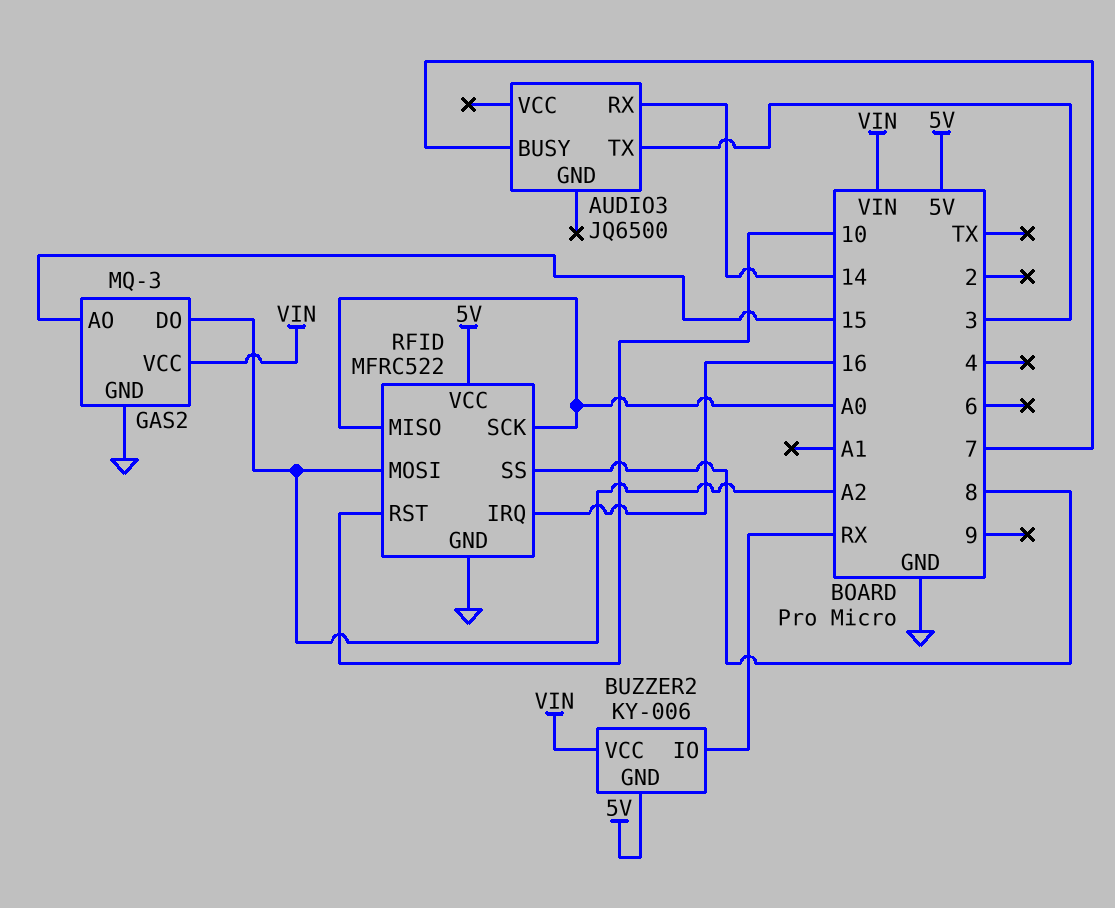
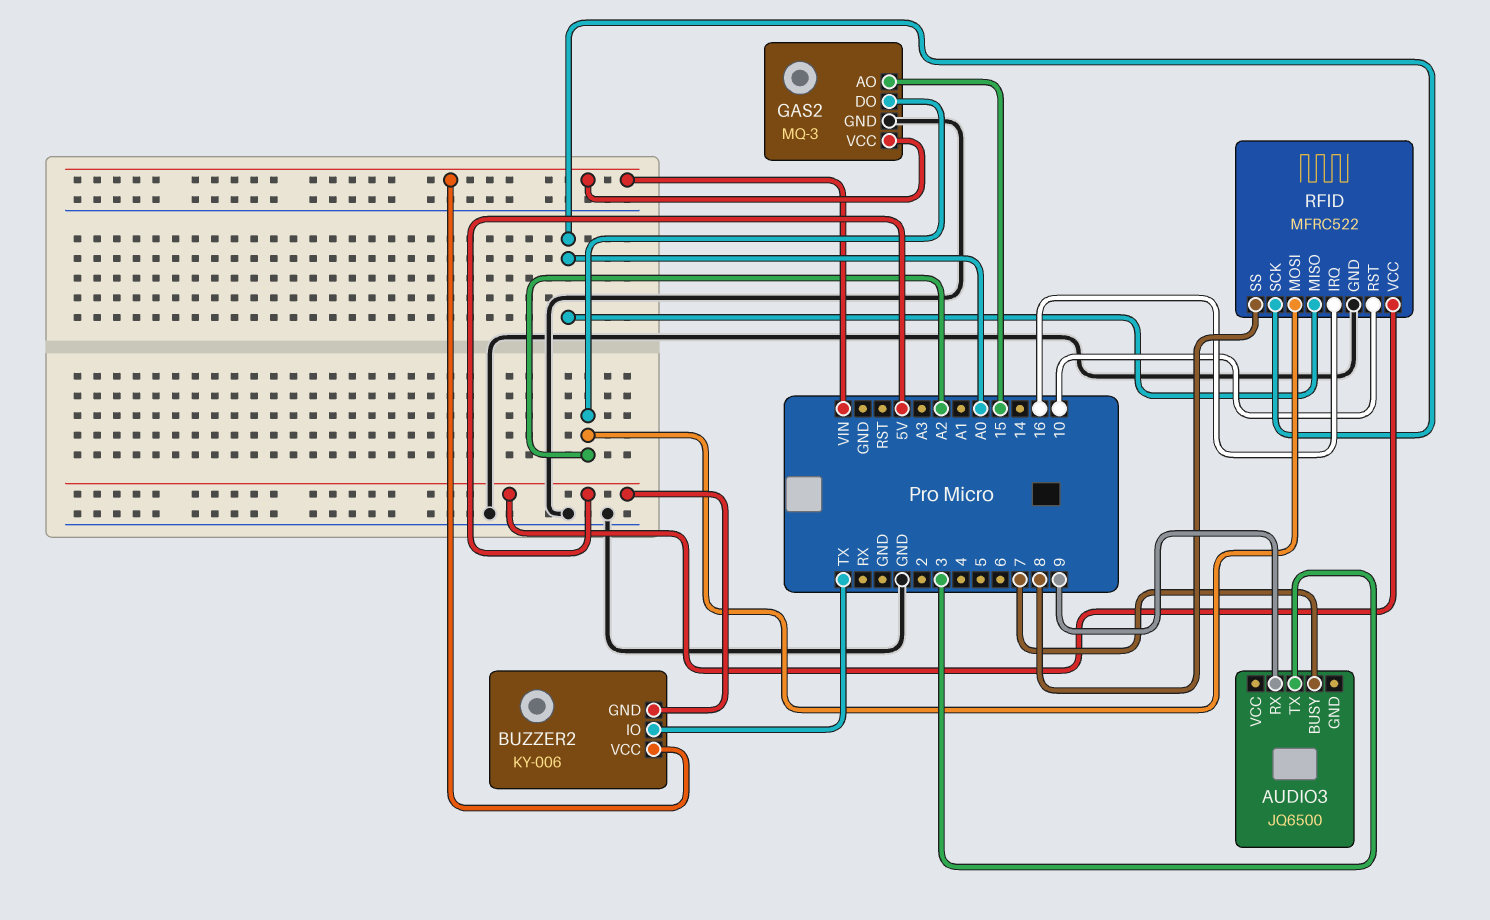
AUDIO3 pin RX: 14 -> 9
BUZZER2 pin IO: RX -> TX

